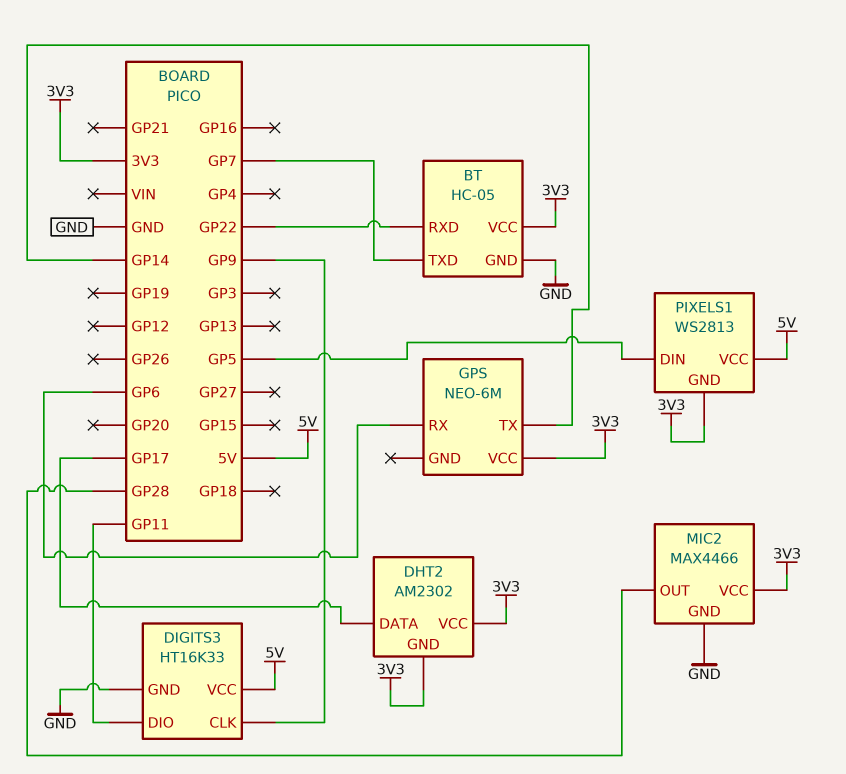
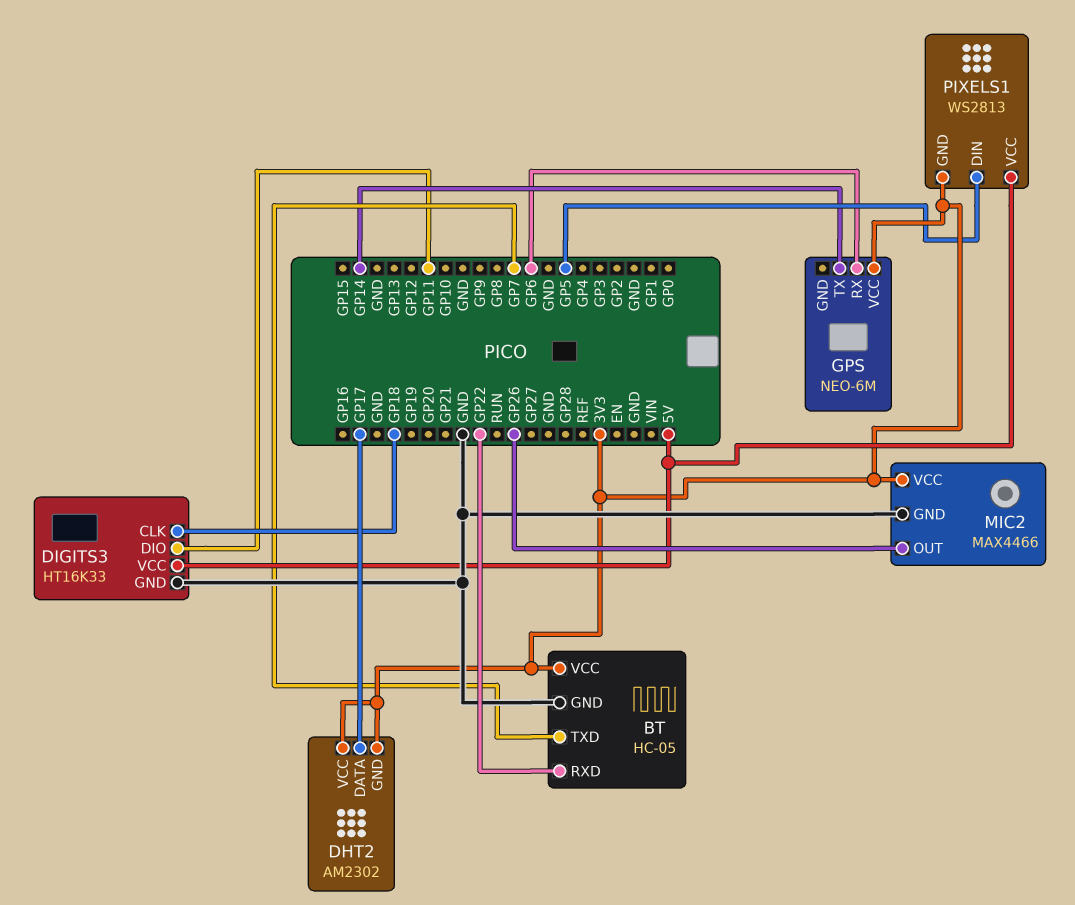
DIGITS3 pin CLK: GP9 -> GP18
MIC2 pin OUT: GP28 -> GP26

